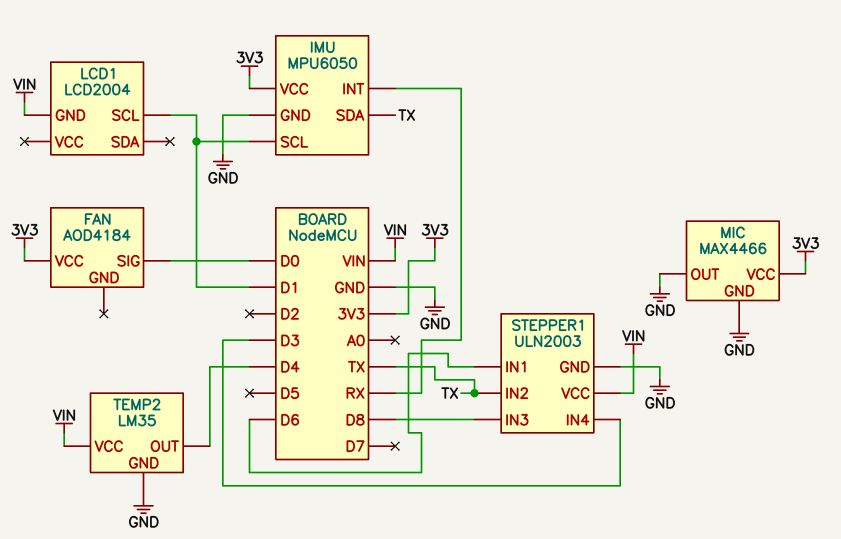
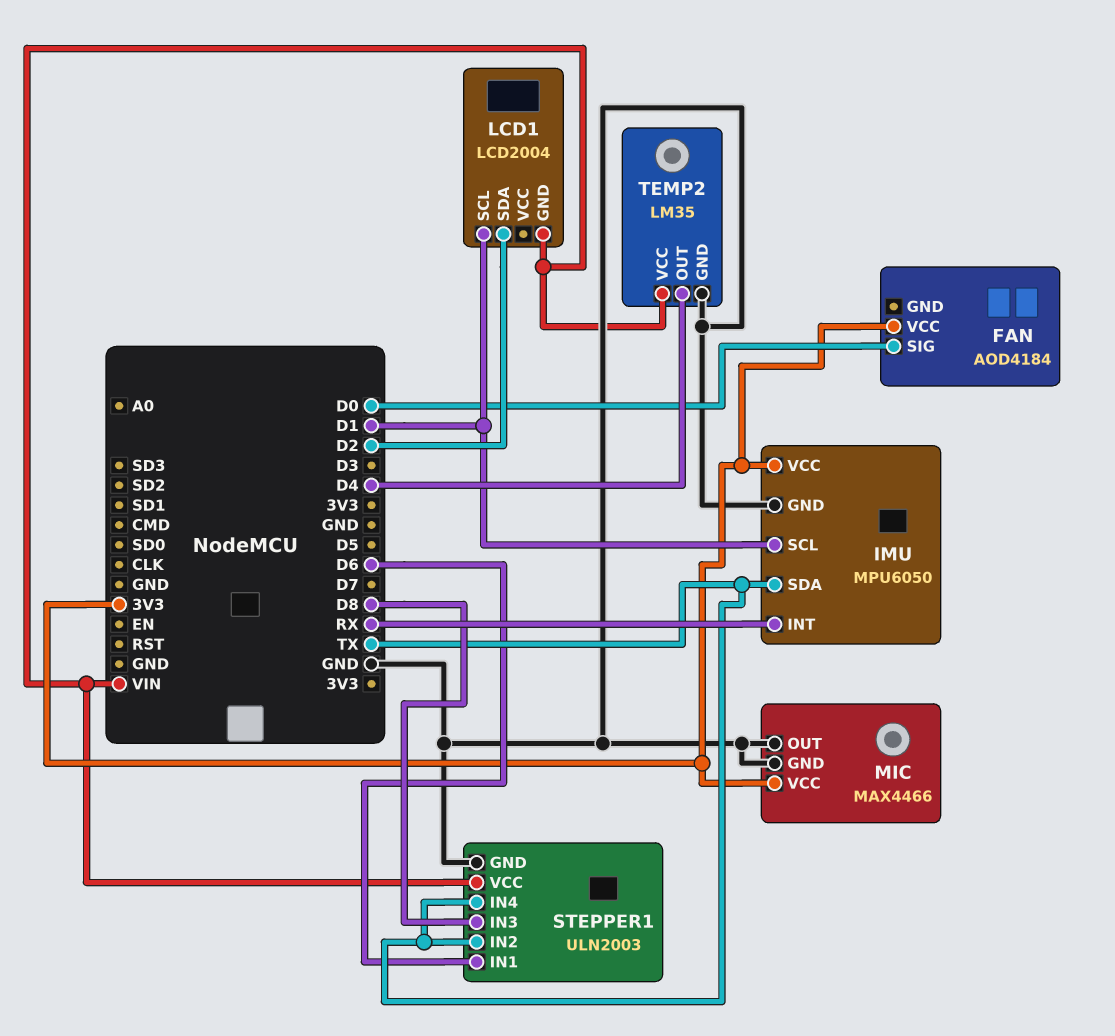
LCD1 pin SDA: none -> D2
STEPPER1 pin IN4: D3 -> TX

